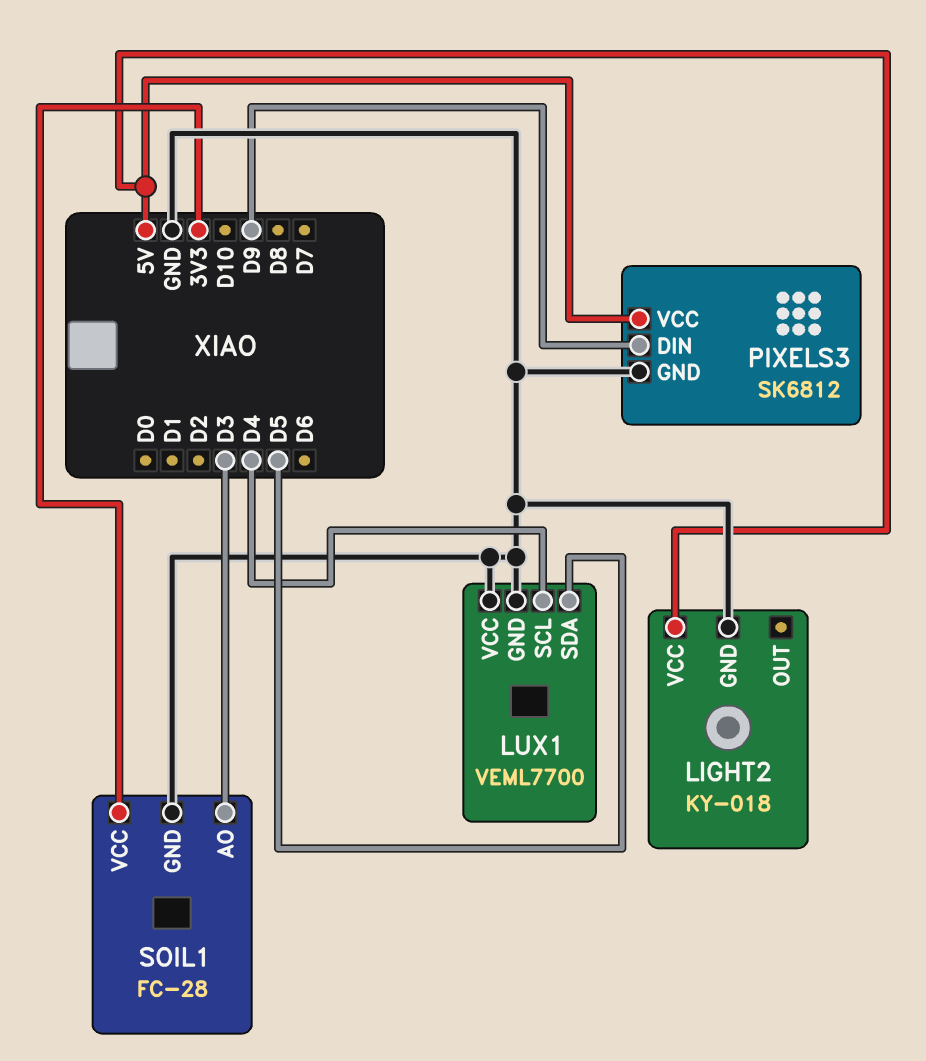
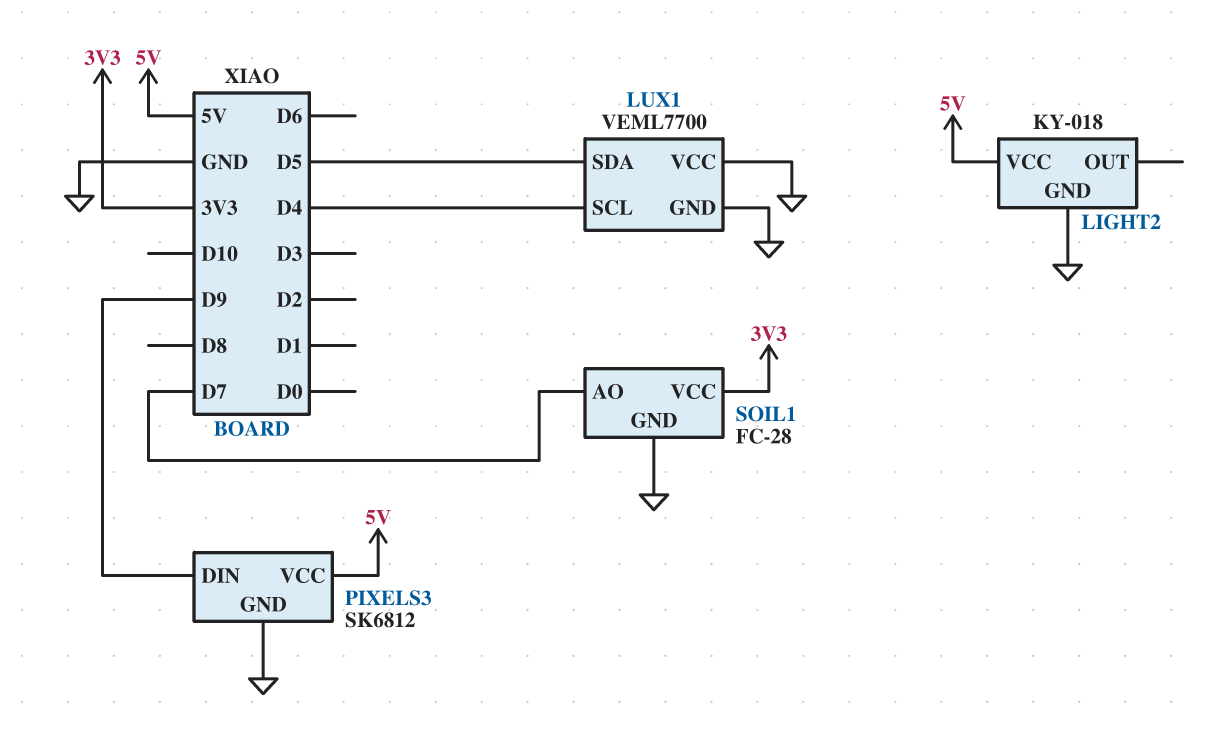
SOIL1 pin AO: D3 -> D7

